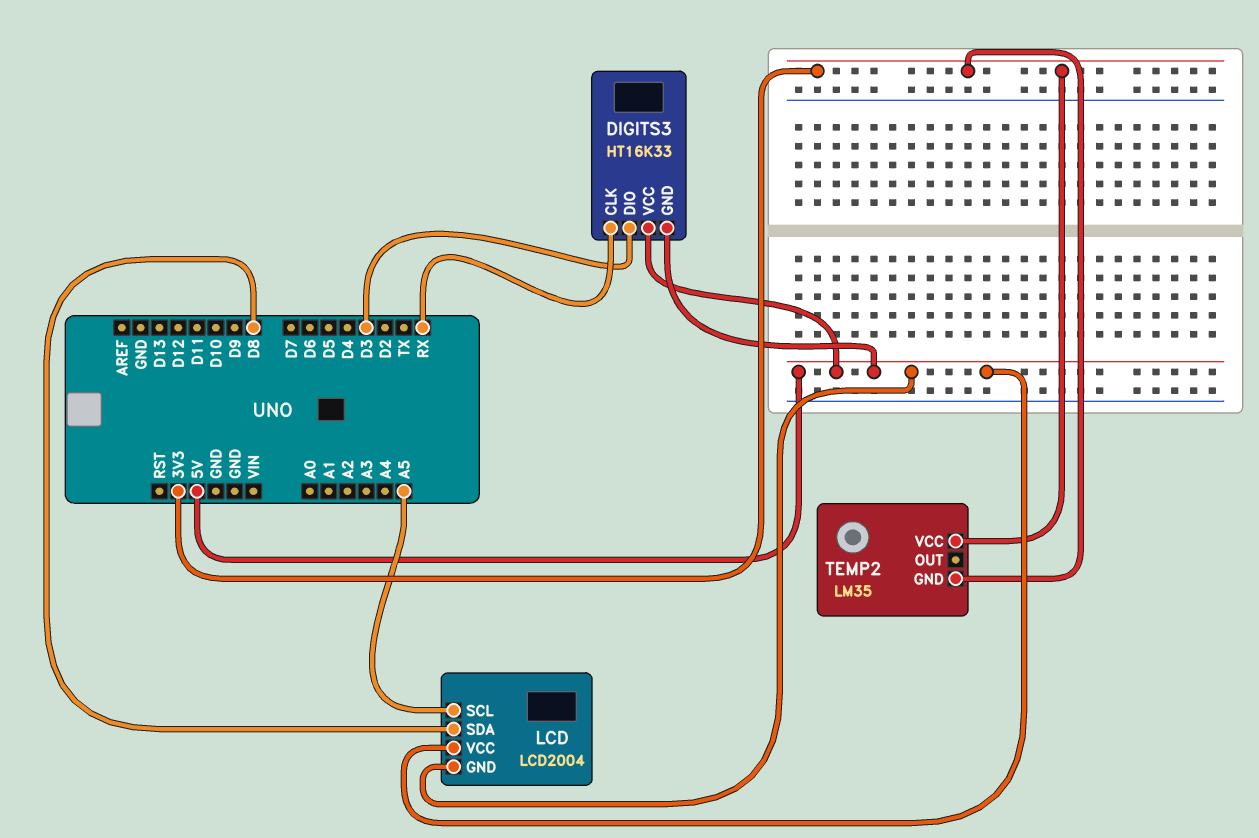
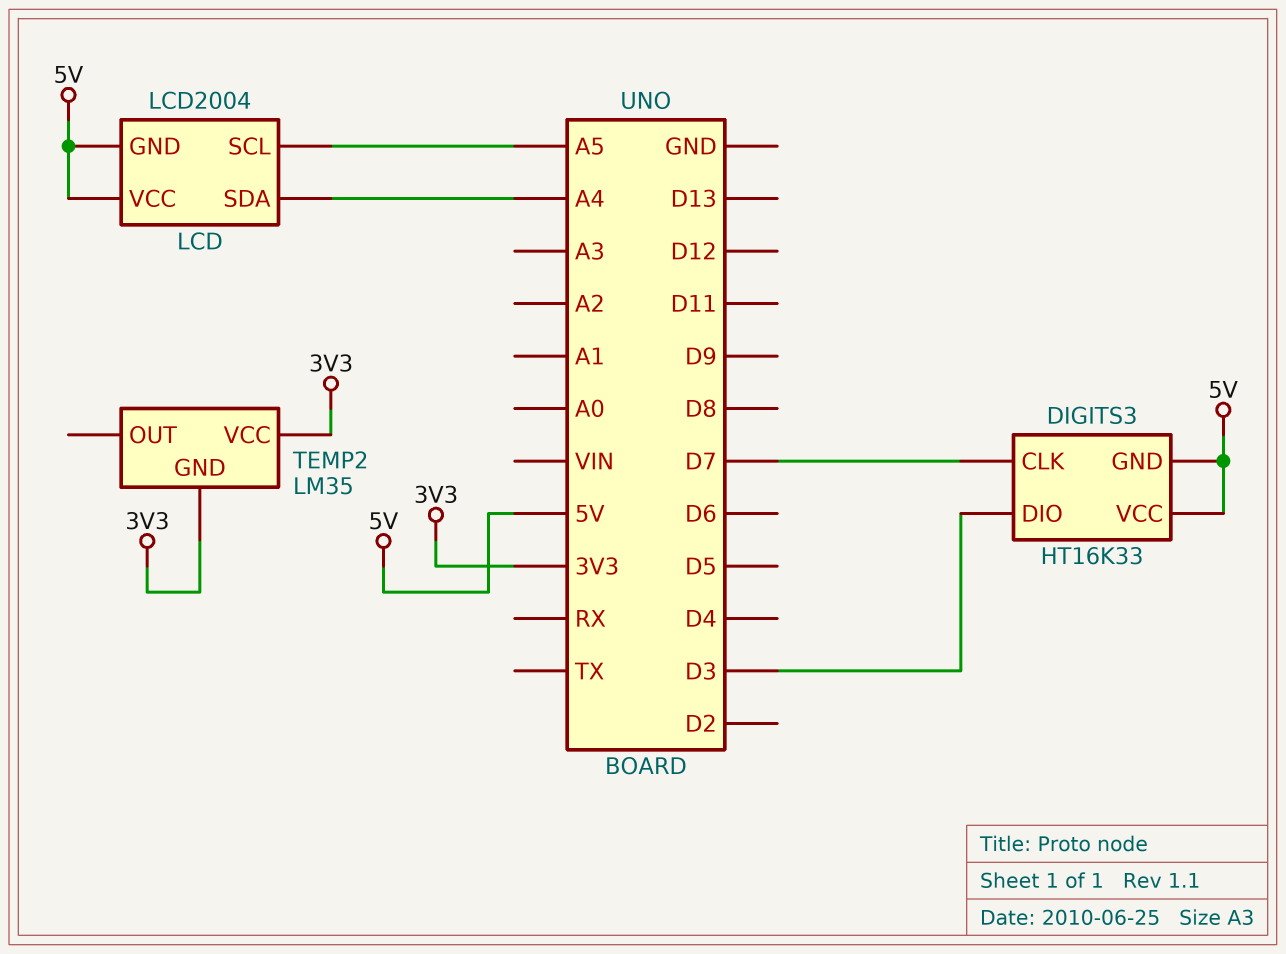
DIGITS3 pin CLK: RX -> D7
LCD pin SDA: D8 -> A4

